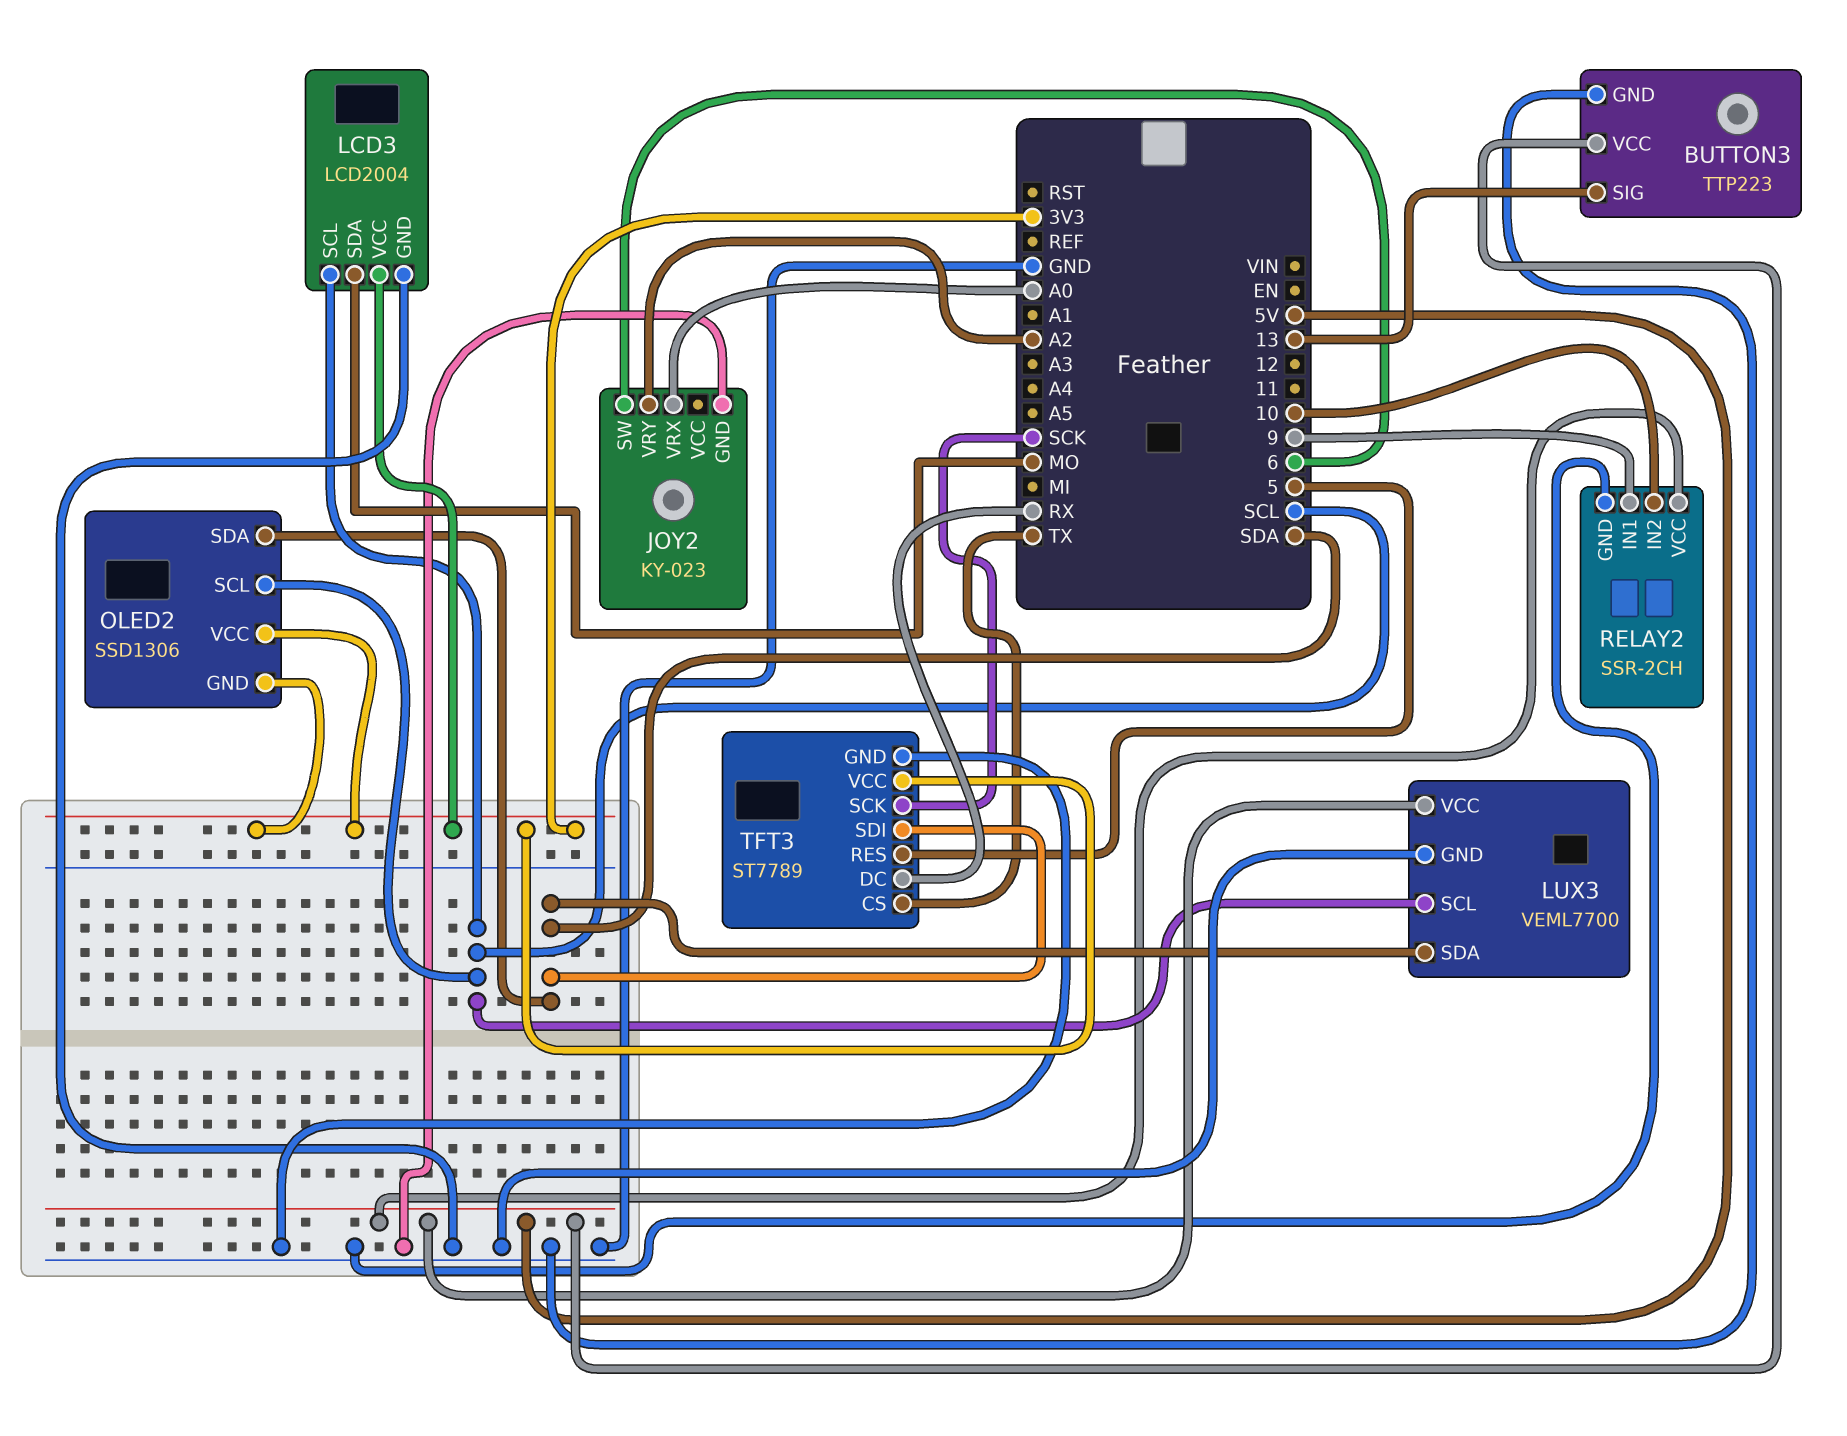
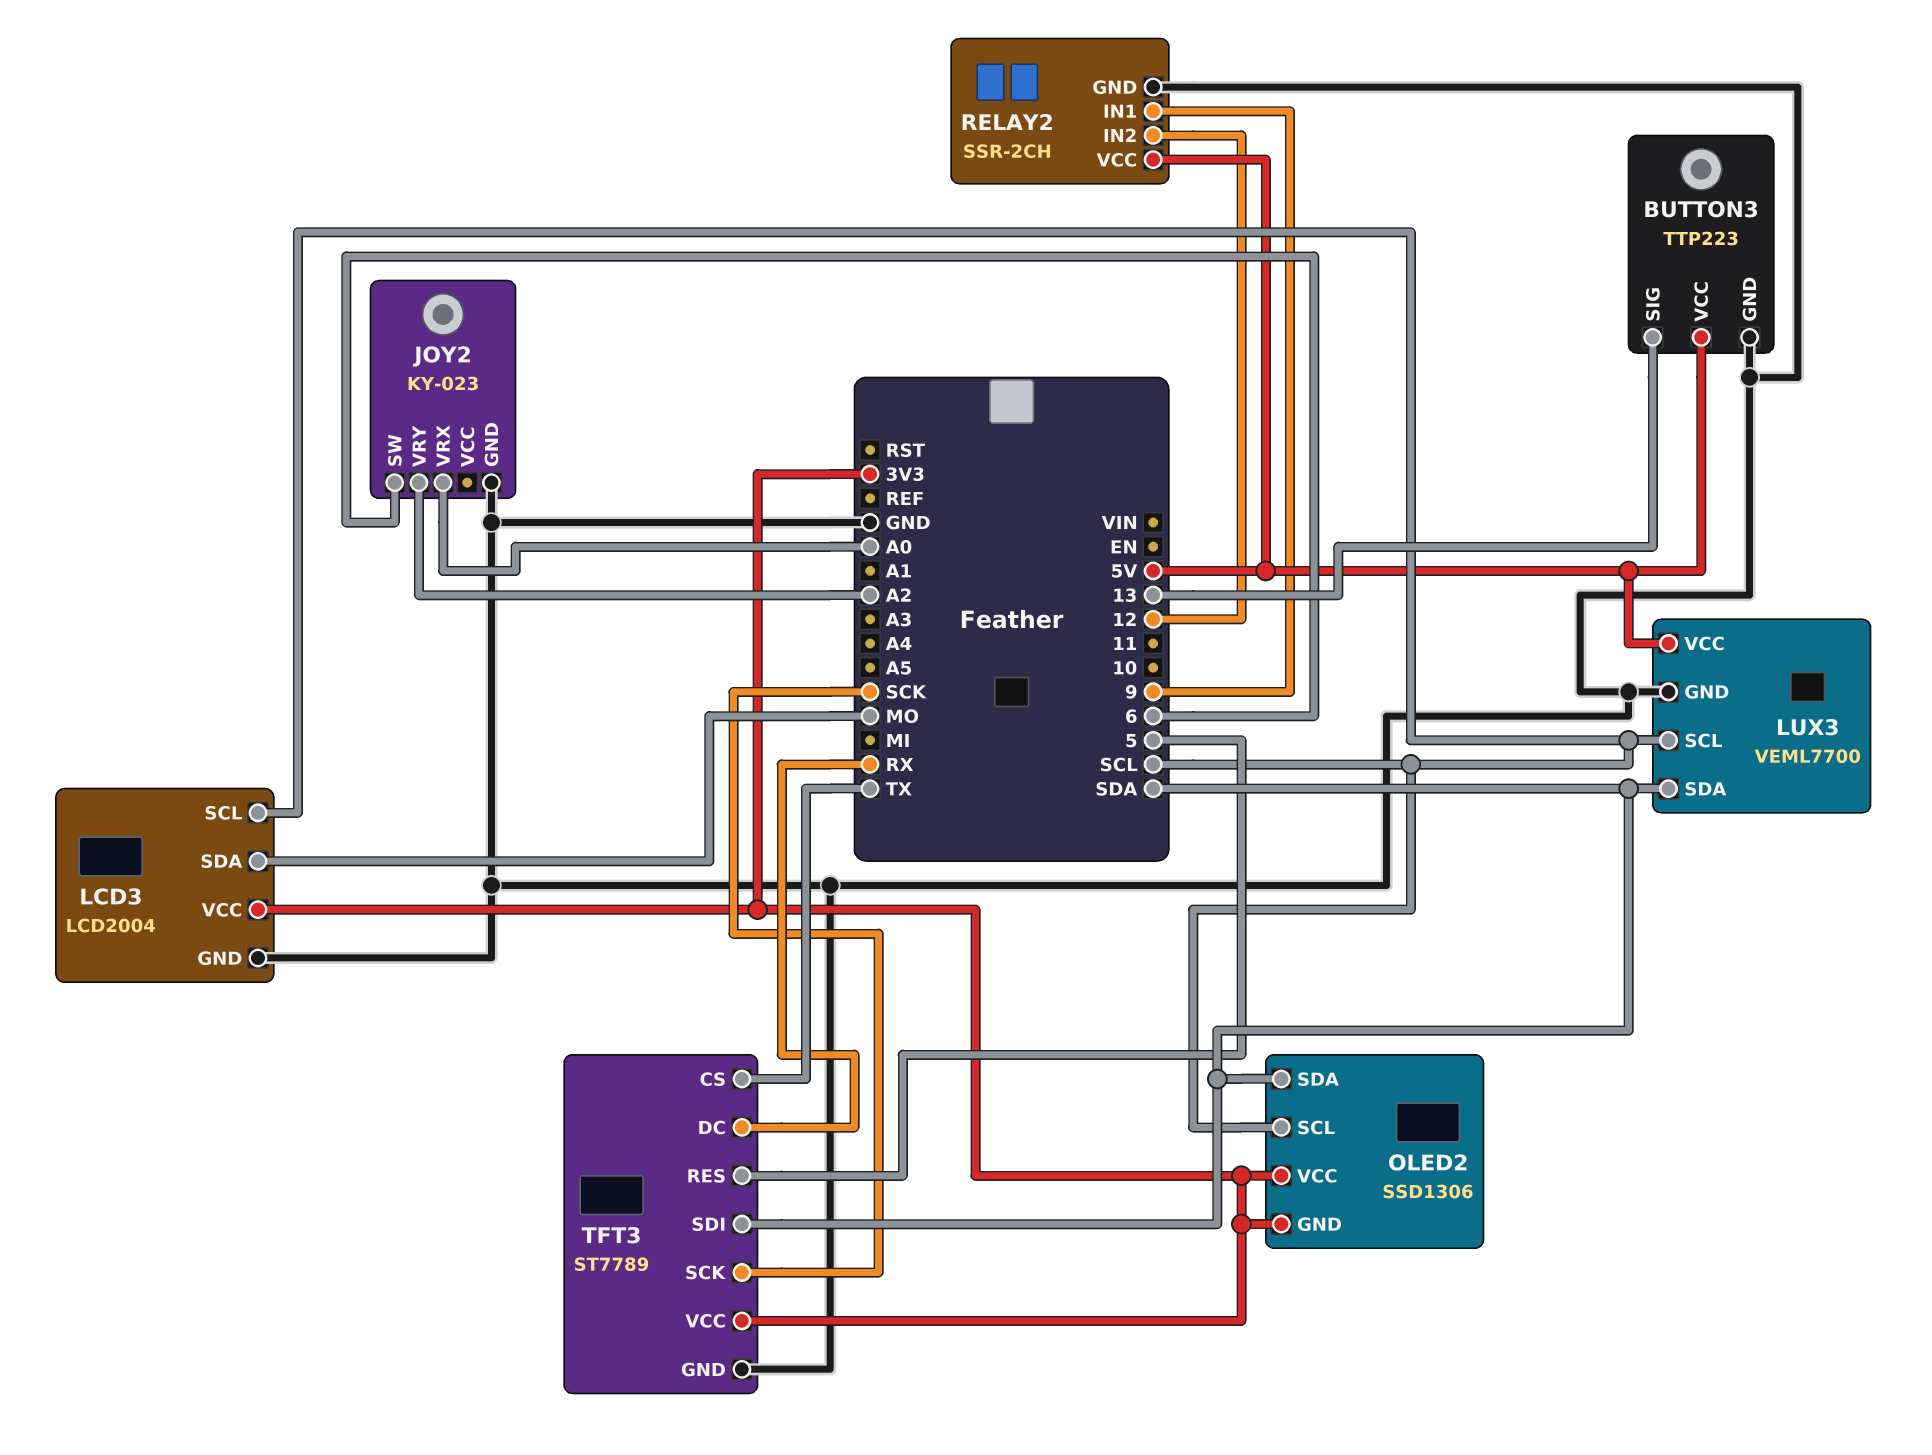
RELAY2 pin IN2: 10 -> 12

